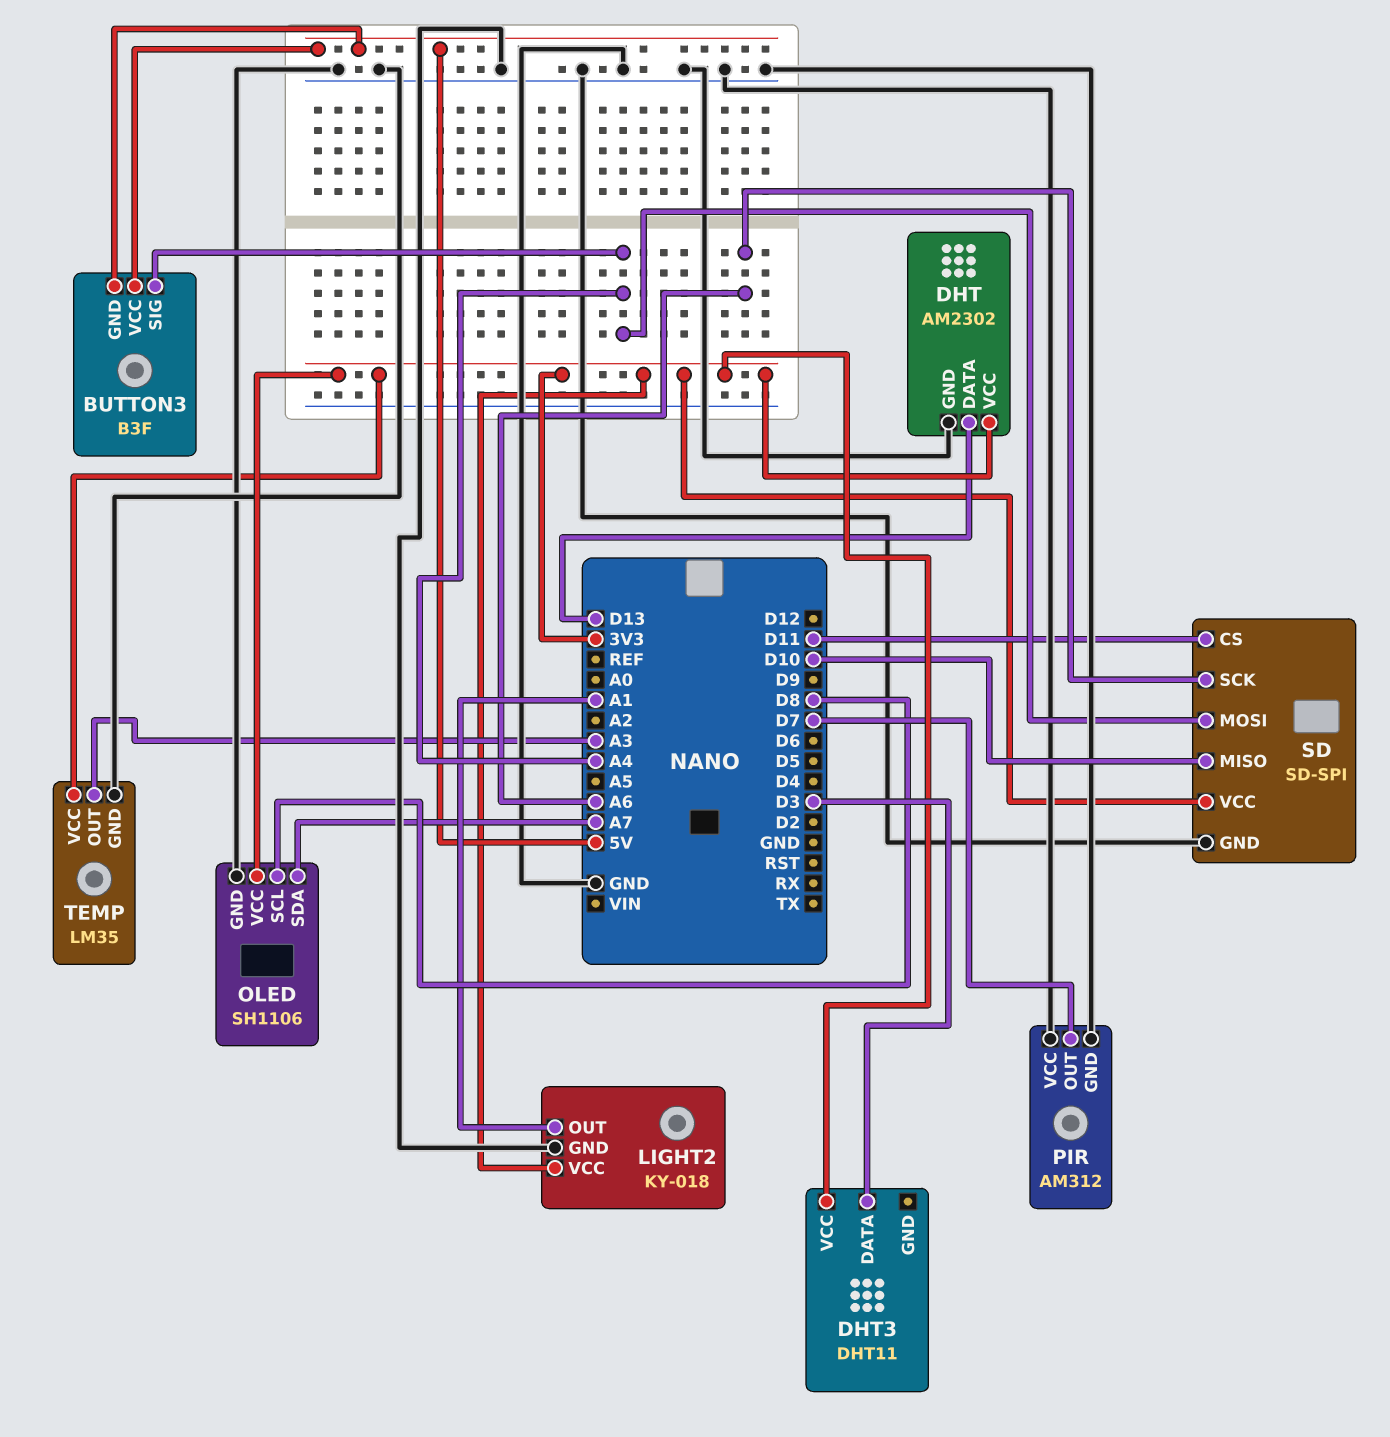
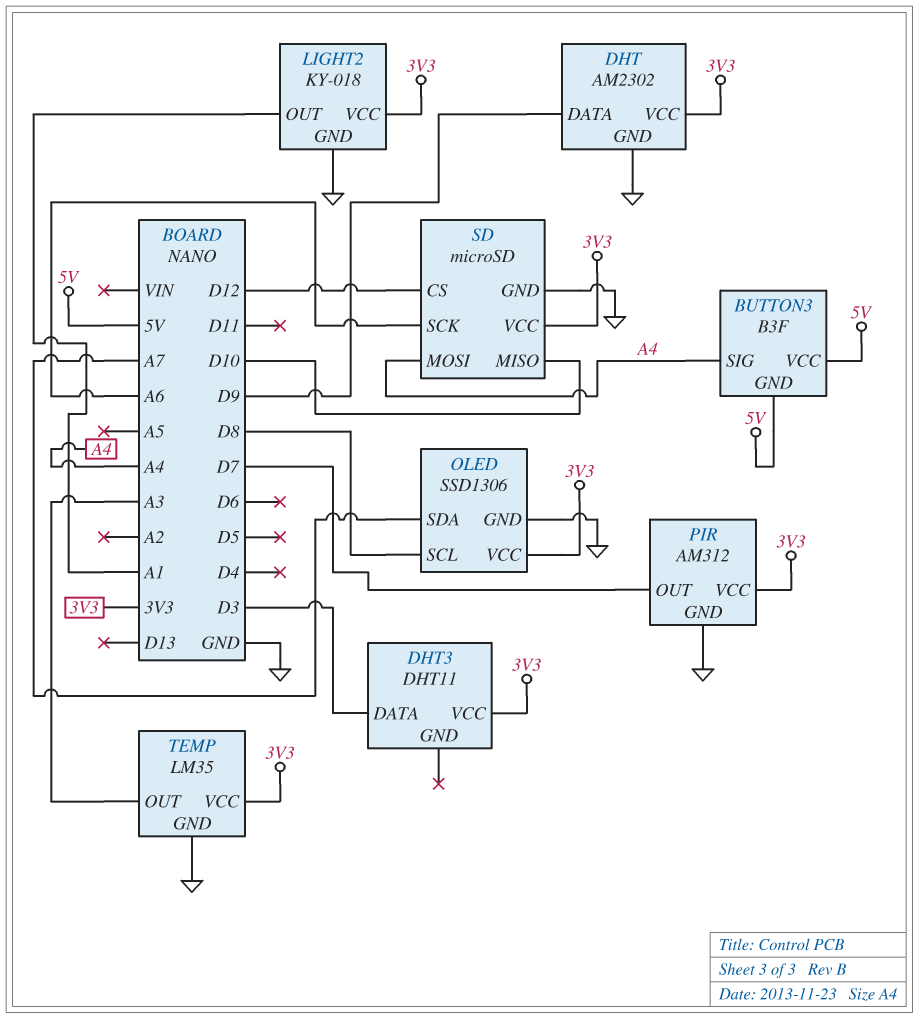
DHT pin DATA: D13 -> D9
OLED: SH1106 -> SSD1306
PIR pin VCC: GND -> 3V3
SD: SD-SPI -> microSD
SD pin CS: D11 -> D12

